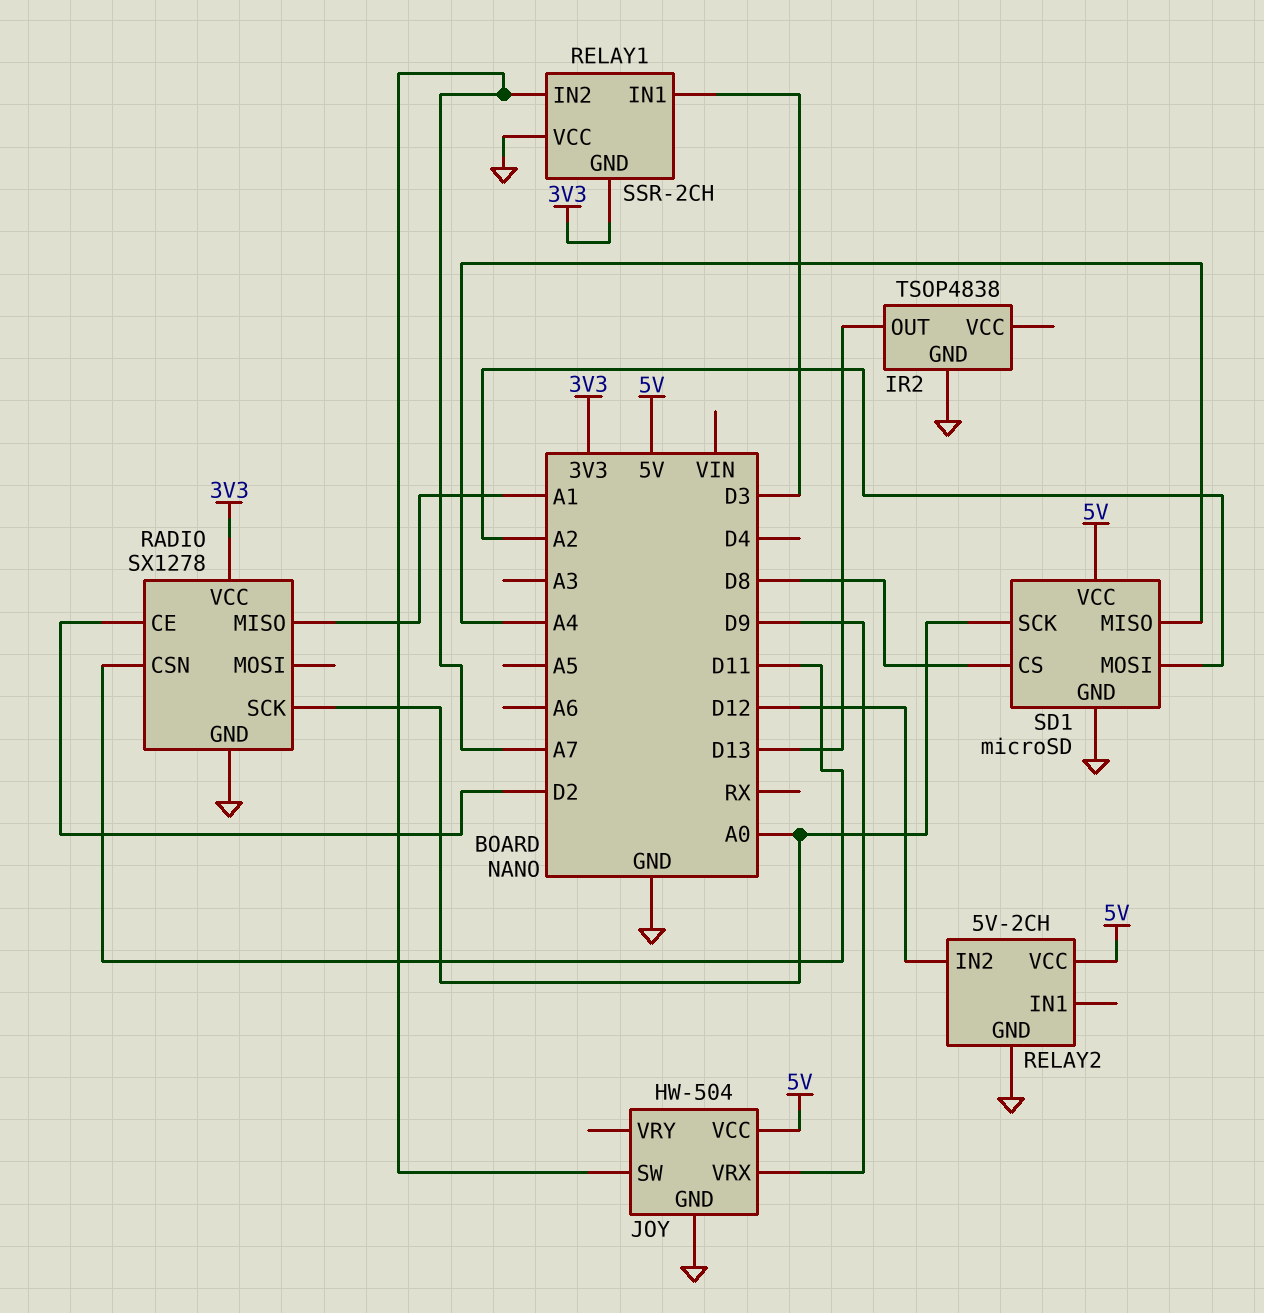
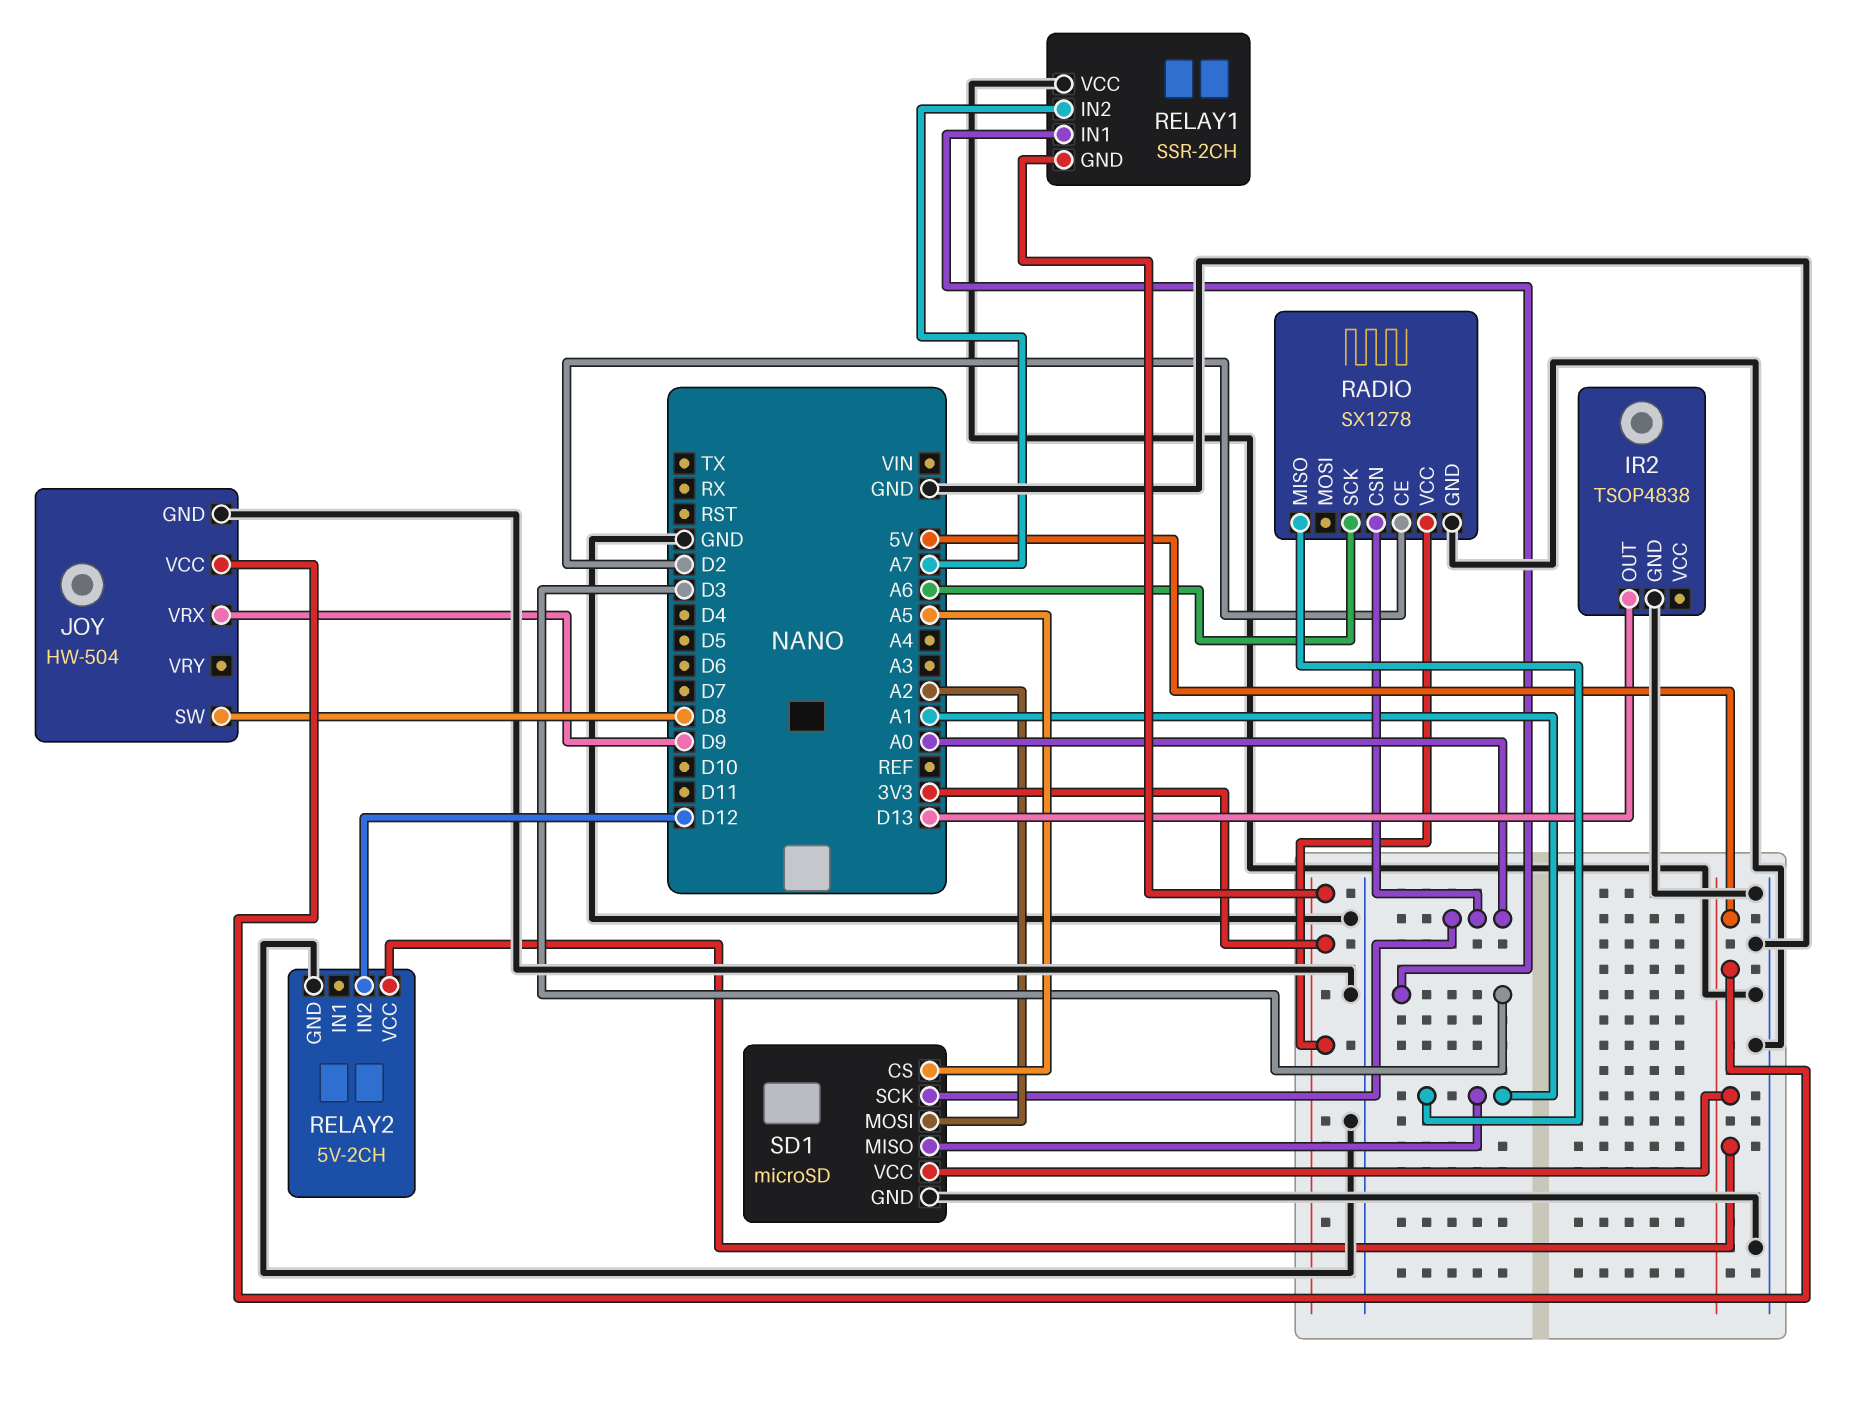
JOY pin SW: A7 -> D8
RADIO pin CSN: D11 -> A0
RADIO pin SCK: A0 -> A6
SD1 pin CS: D8 -> A5
SD1 pin MISO: A4 -> A1

